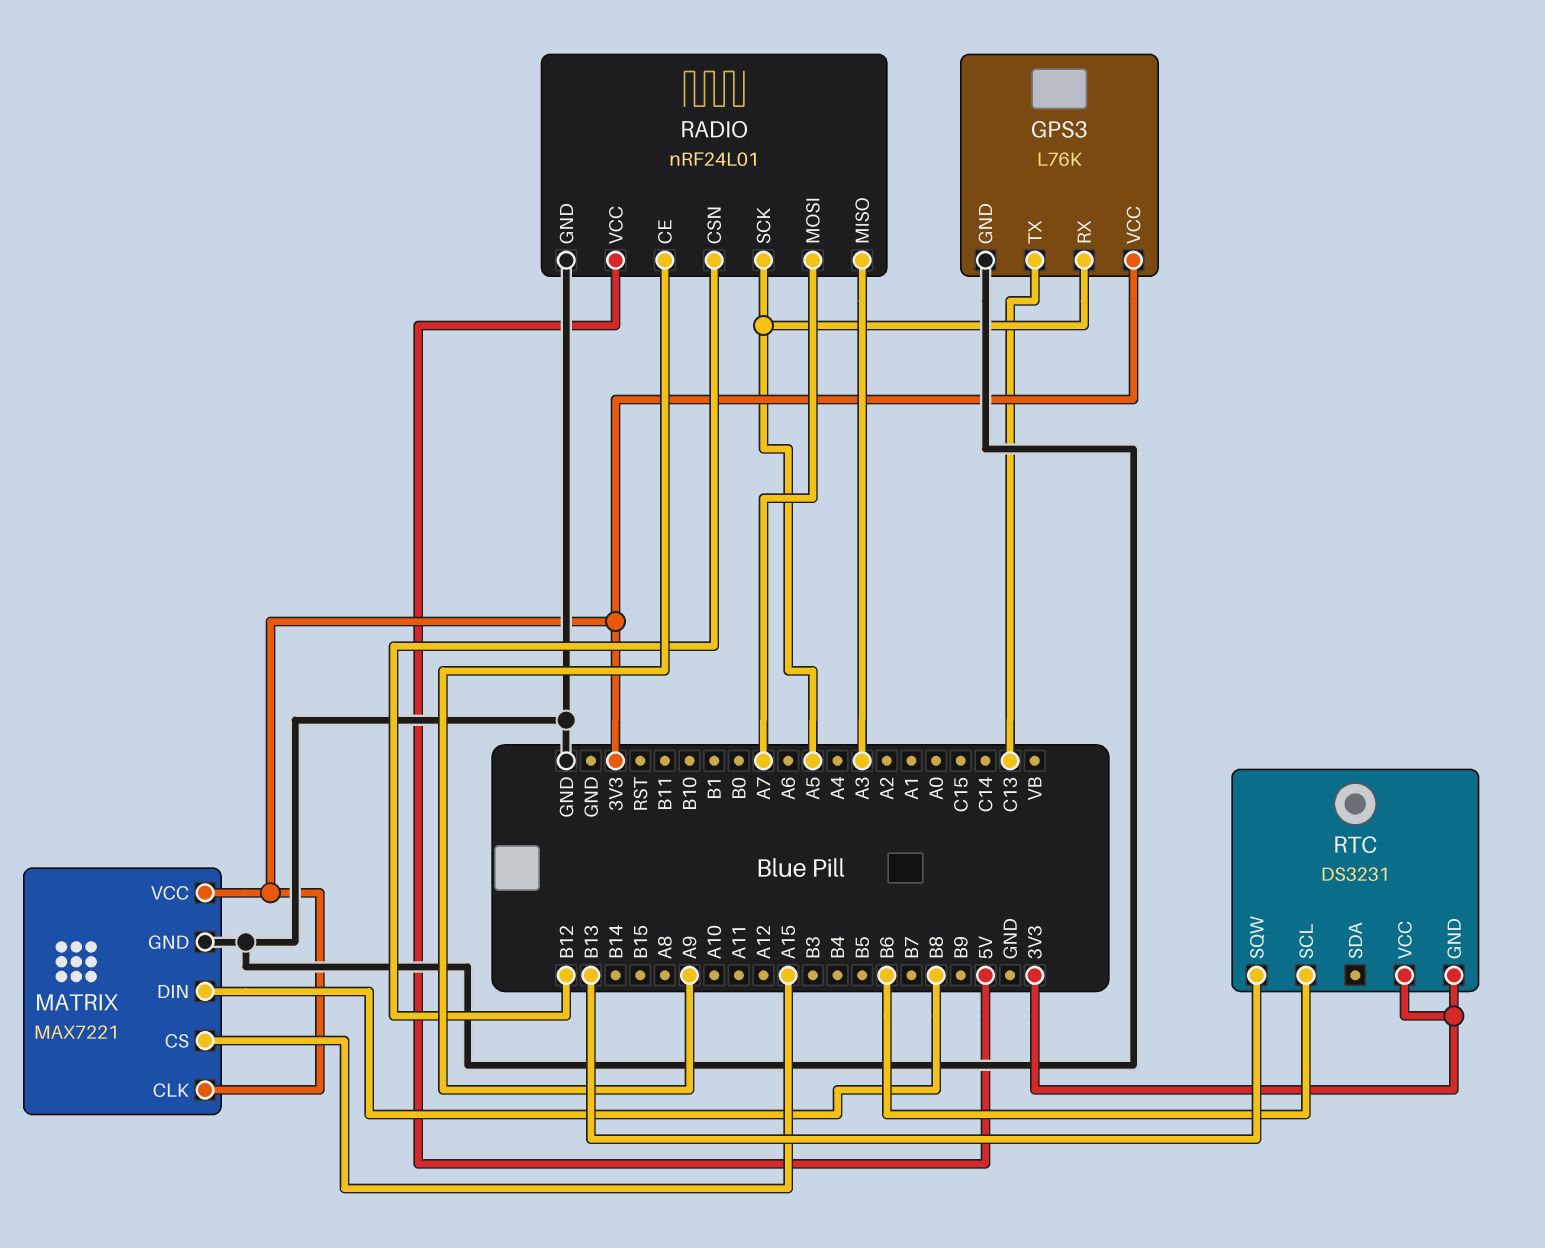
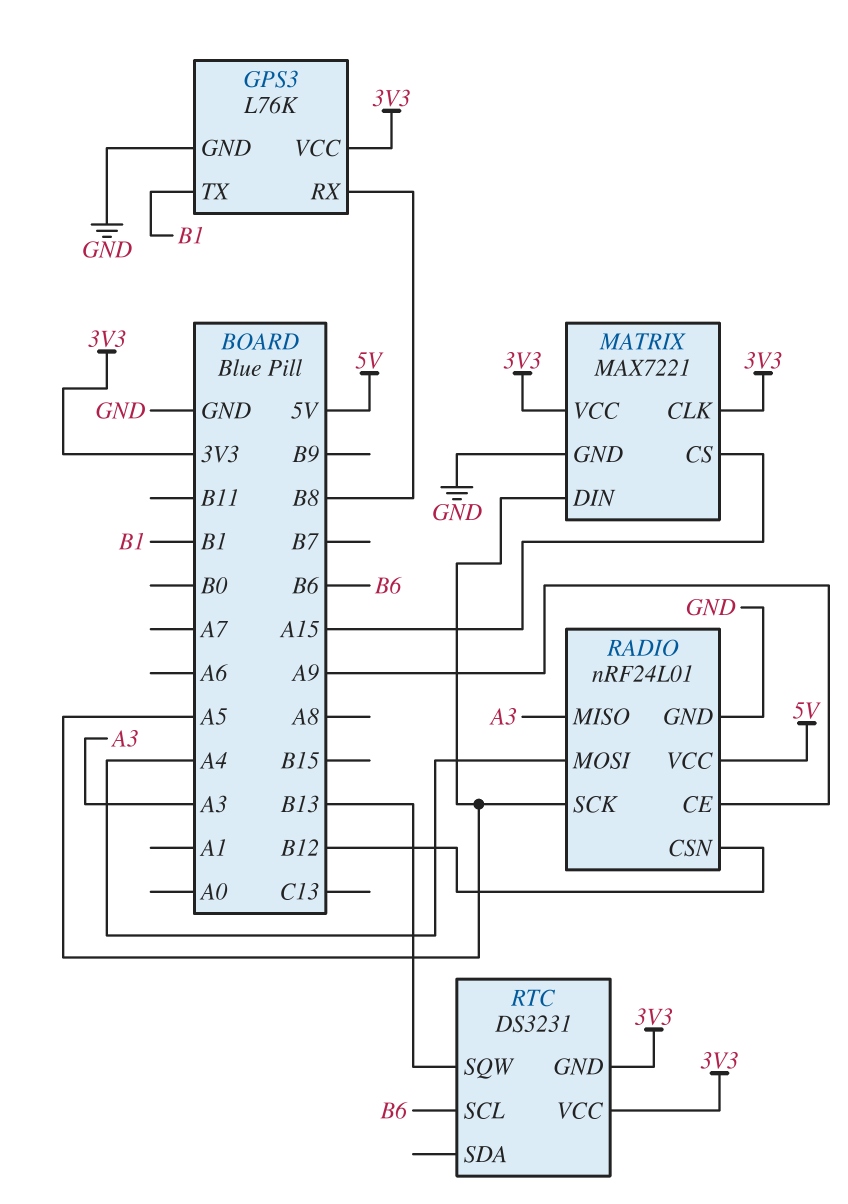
GPS3 pin RX: A5 -> B8
GPS3 pin TX: C13 -> B1
MATRIX pin DIN: B8 -> A5
RADIO pin MOSI: A7 -> A4

